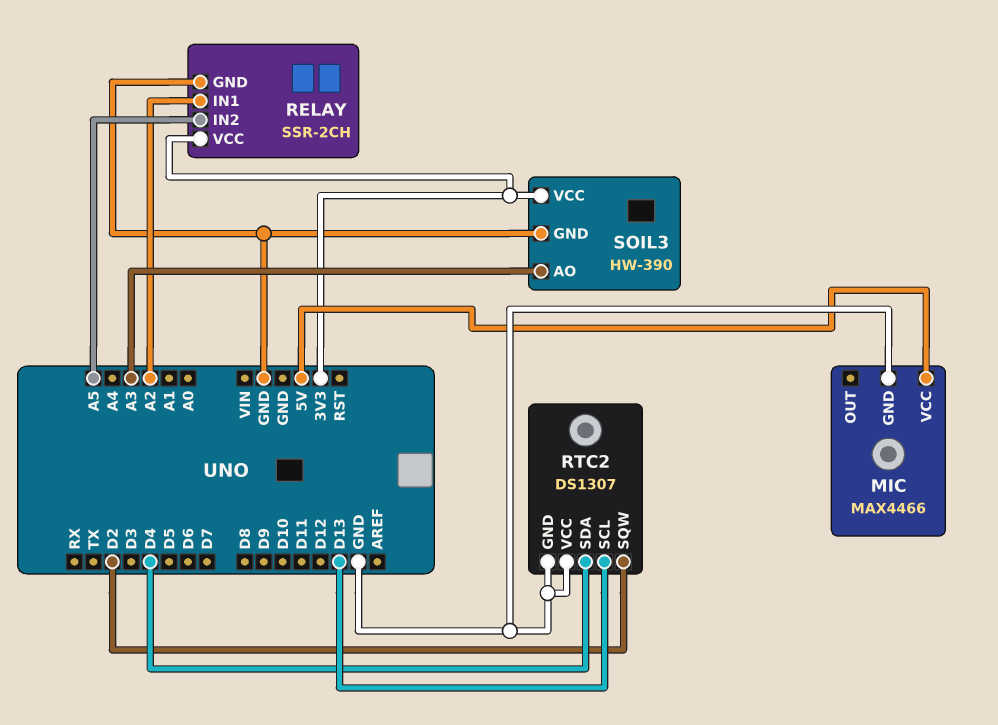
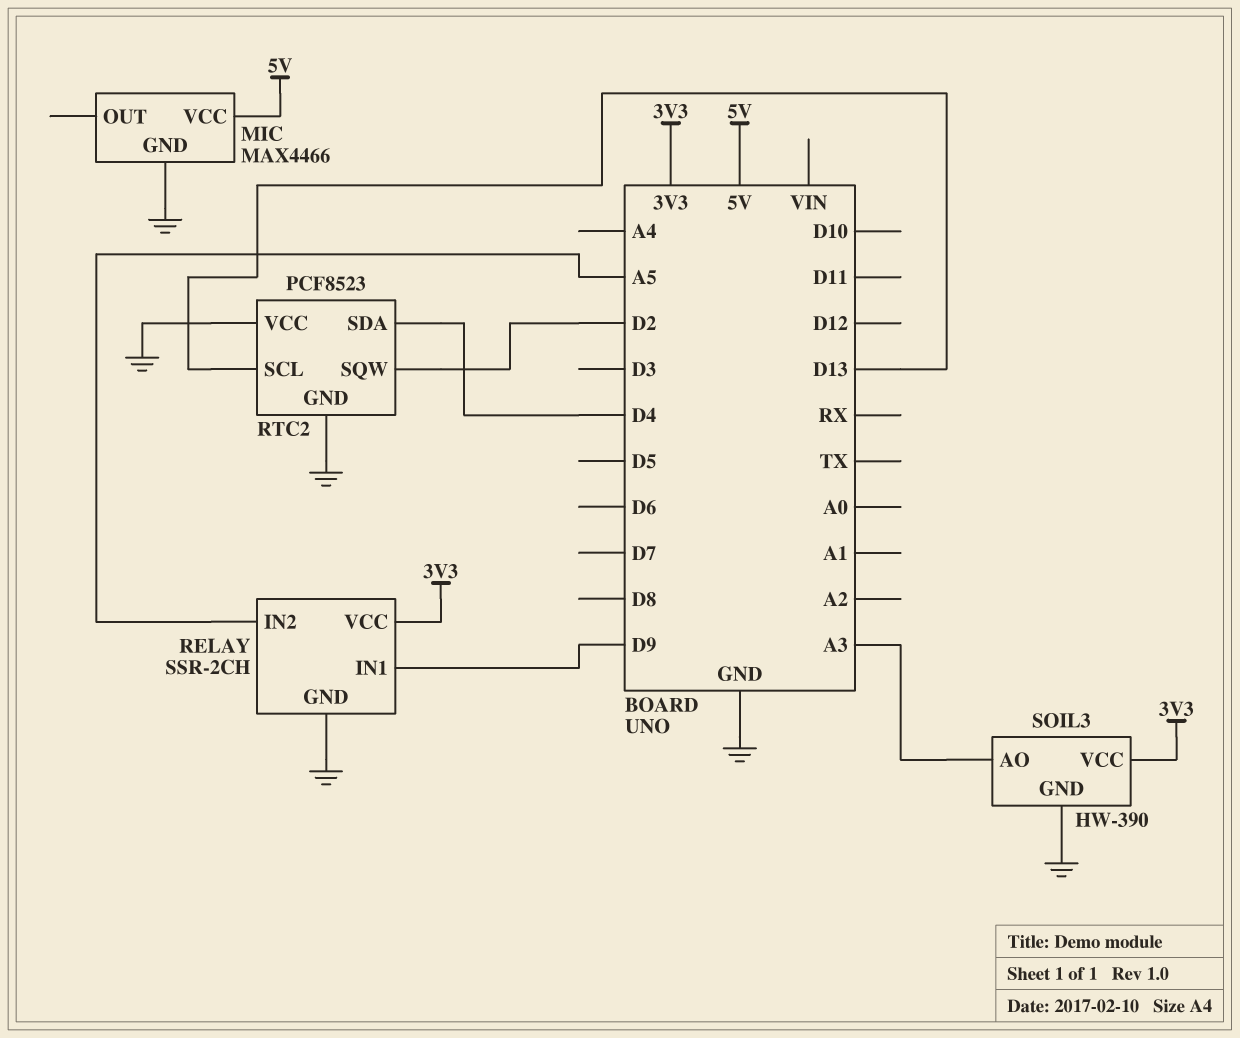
RELAY pin IN1: A2 -> D9
RTC2: DS1307 -> PCF8523

